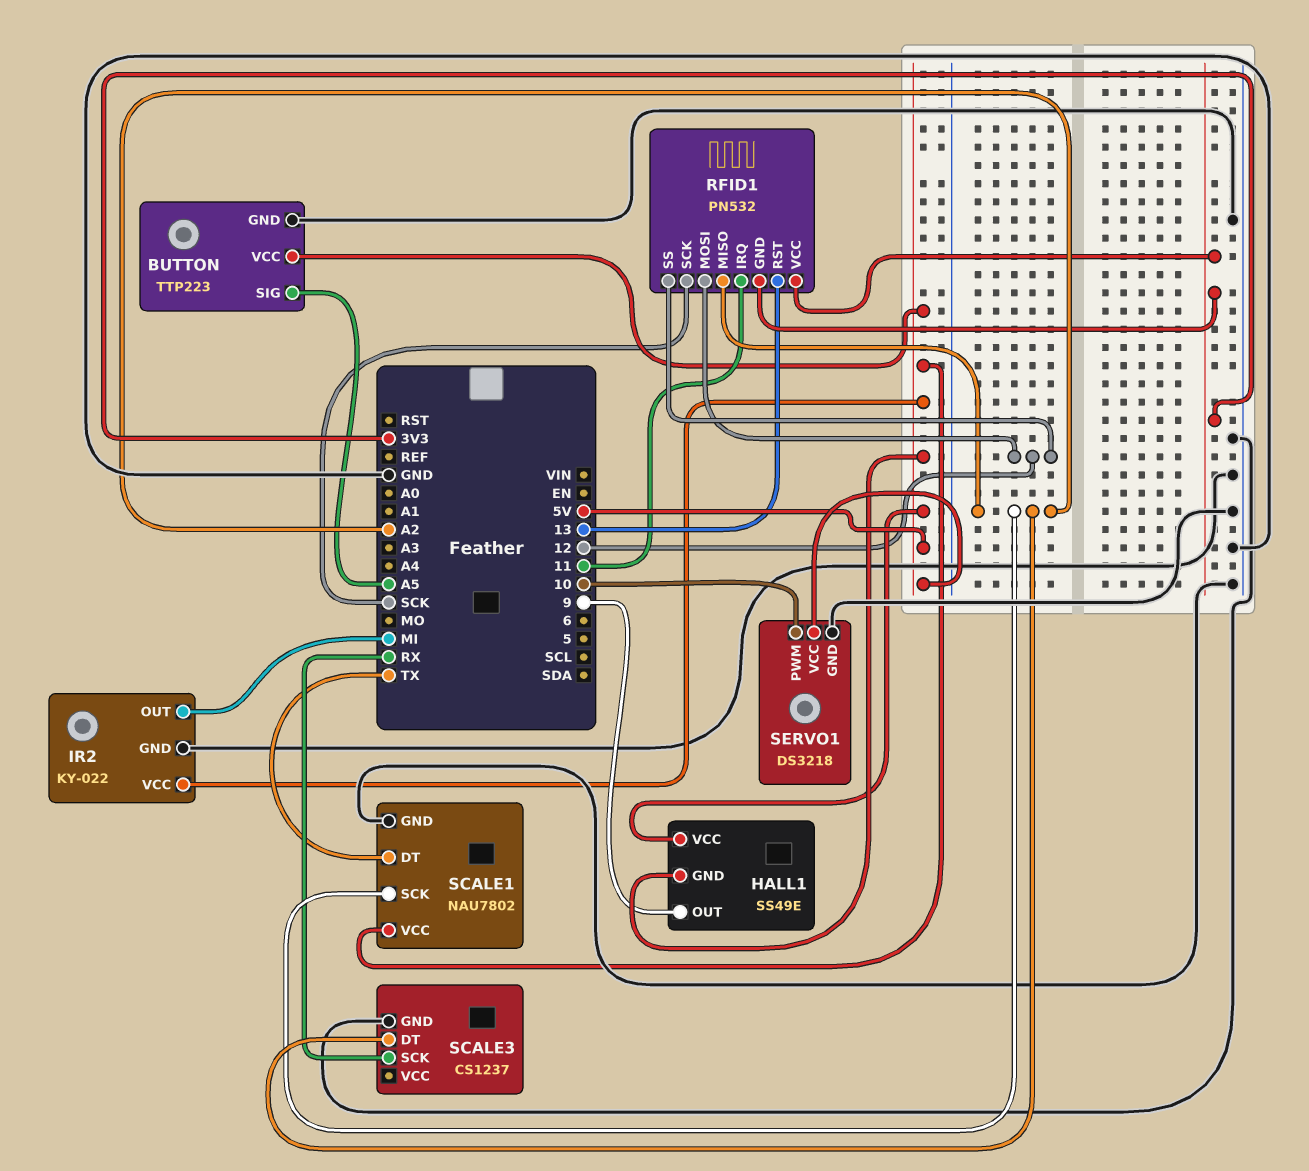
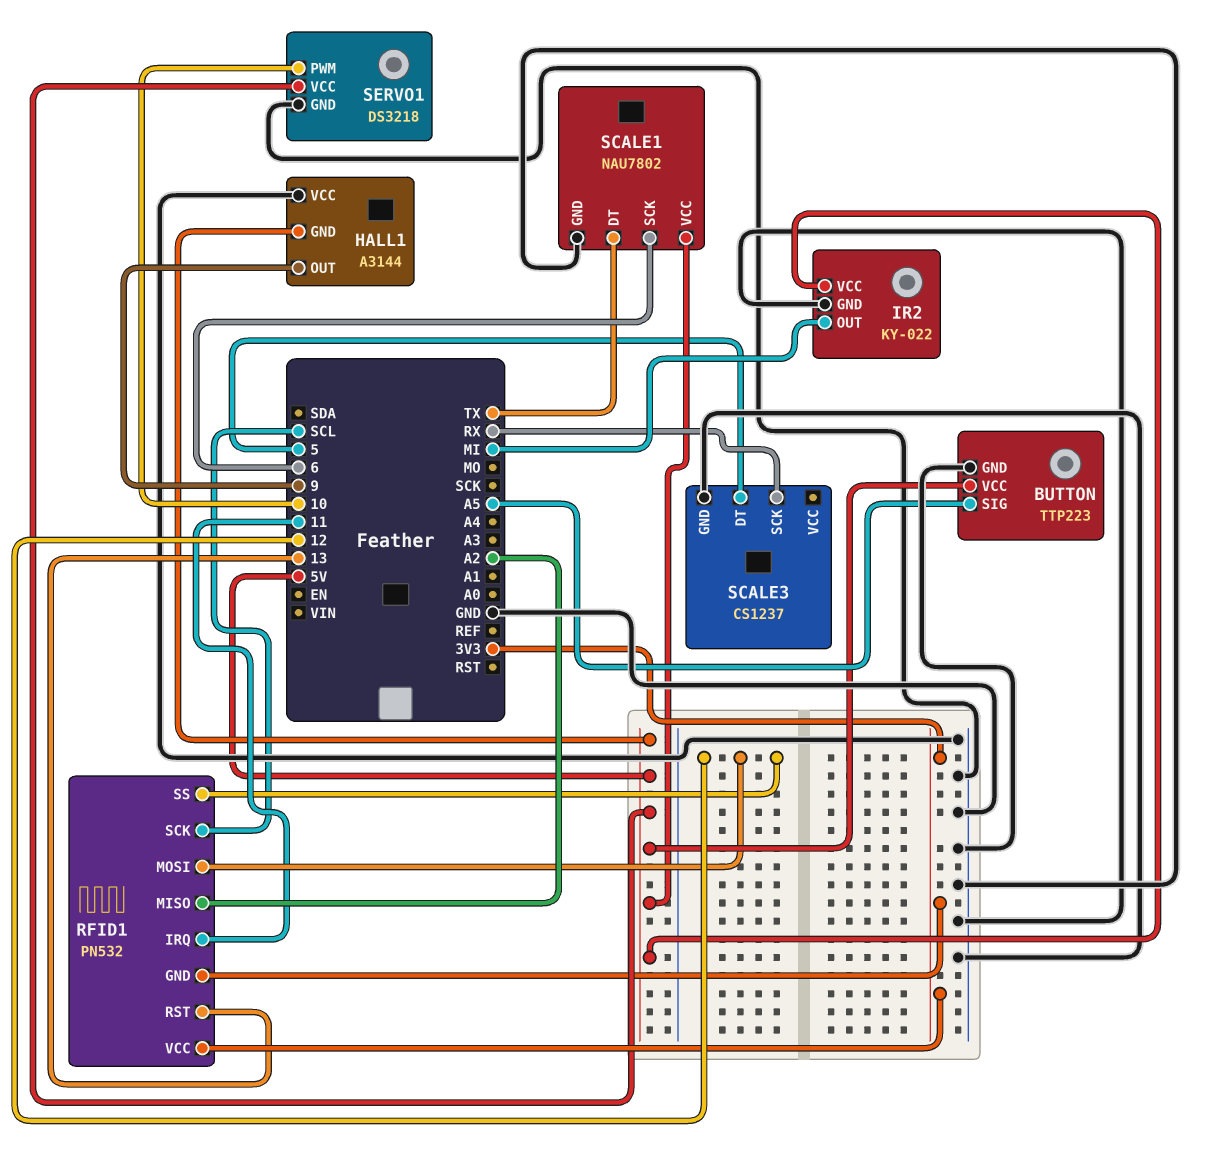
HALL1: SS49E -> A3144
HALL1 pin VCC: 5V -> GND
RFID1 pin SCK: SCK -> SCL
SCALE1 pin SCK: A2 -> 6
SCALE3 pin DT: A2 -> 5

